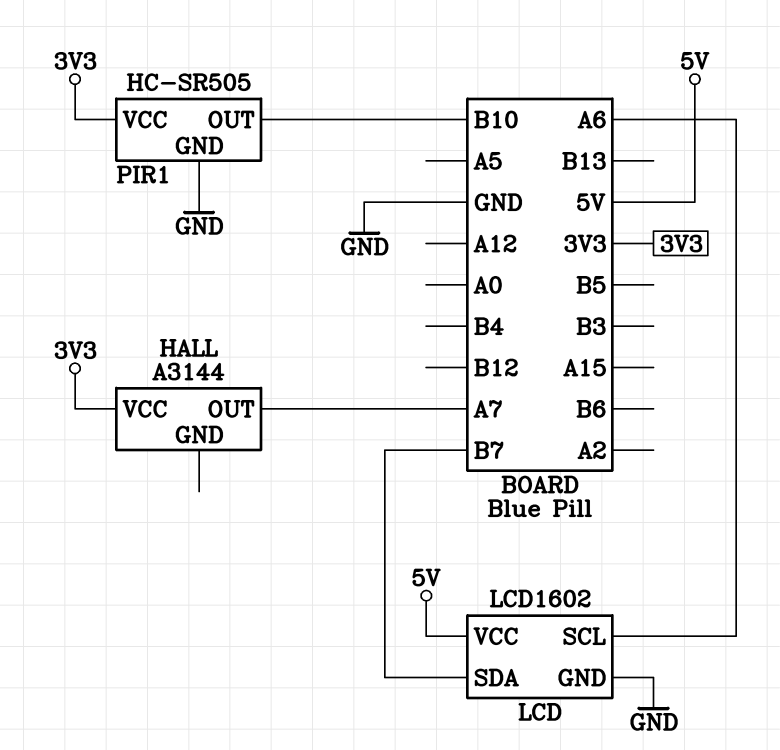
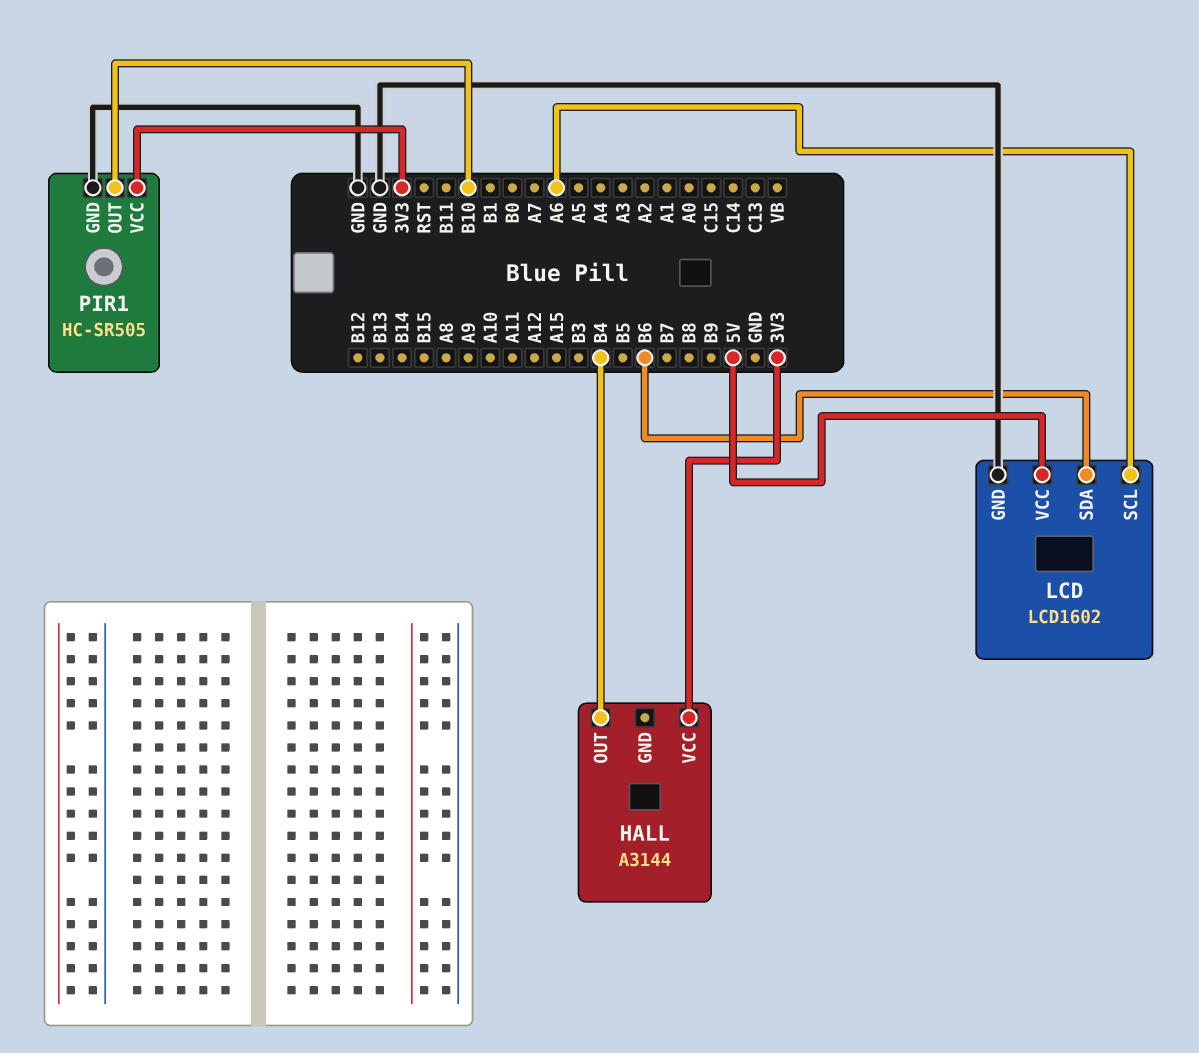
HALL pin OUT: A7 -> B4
LCD pin SDA: B7 -> B6

